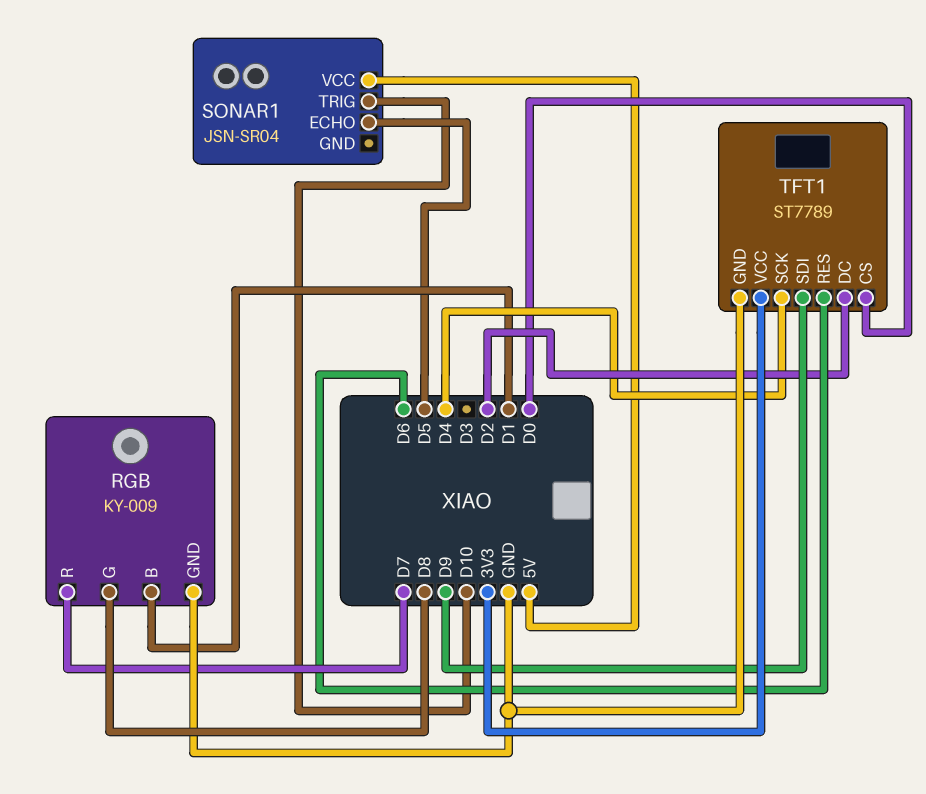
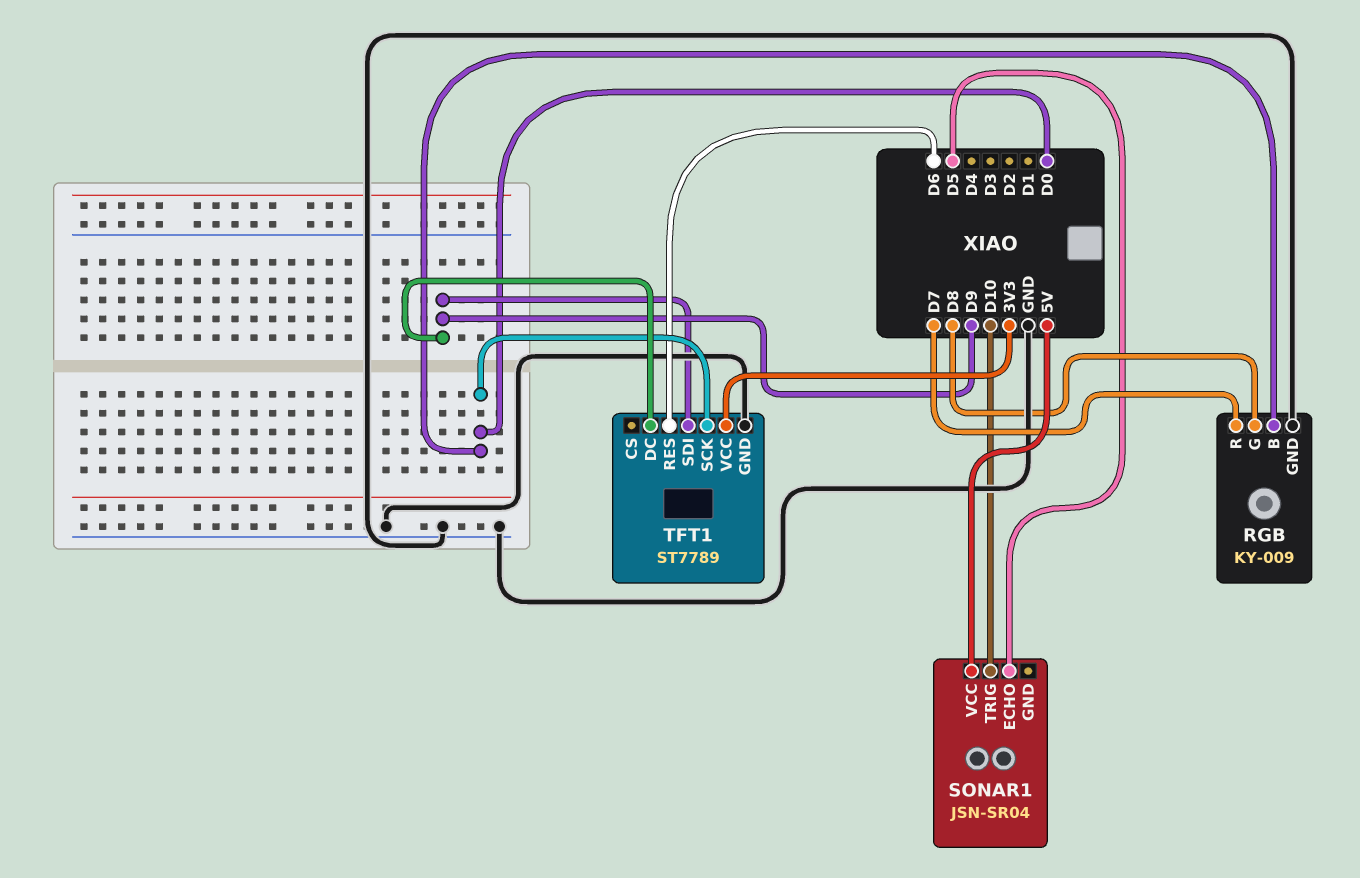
RGB pin B: D1 -> D0
TFT1 pin CS: D0 -> none
TFT1 pin DC: D2 -> D9
TFT1 pin SCK: D4 -> D0

